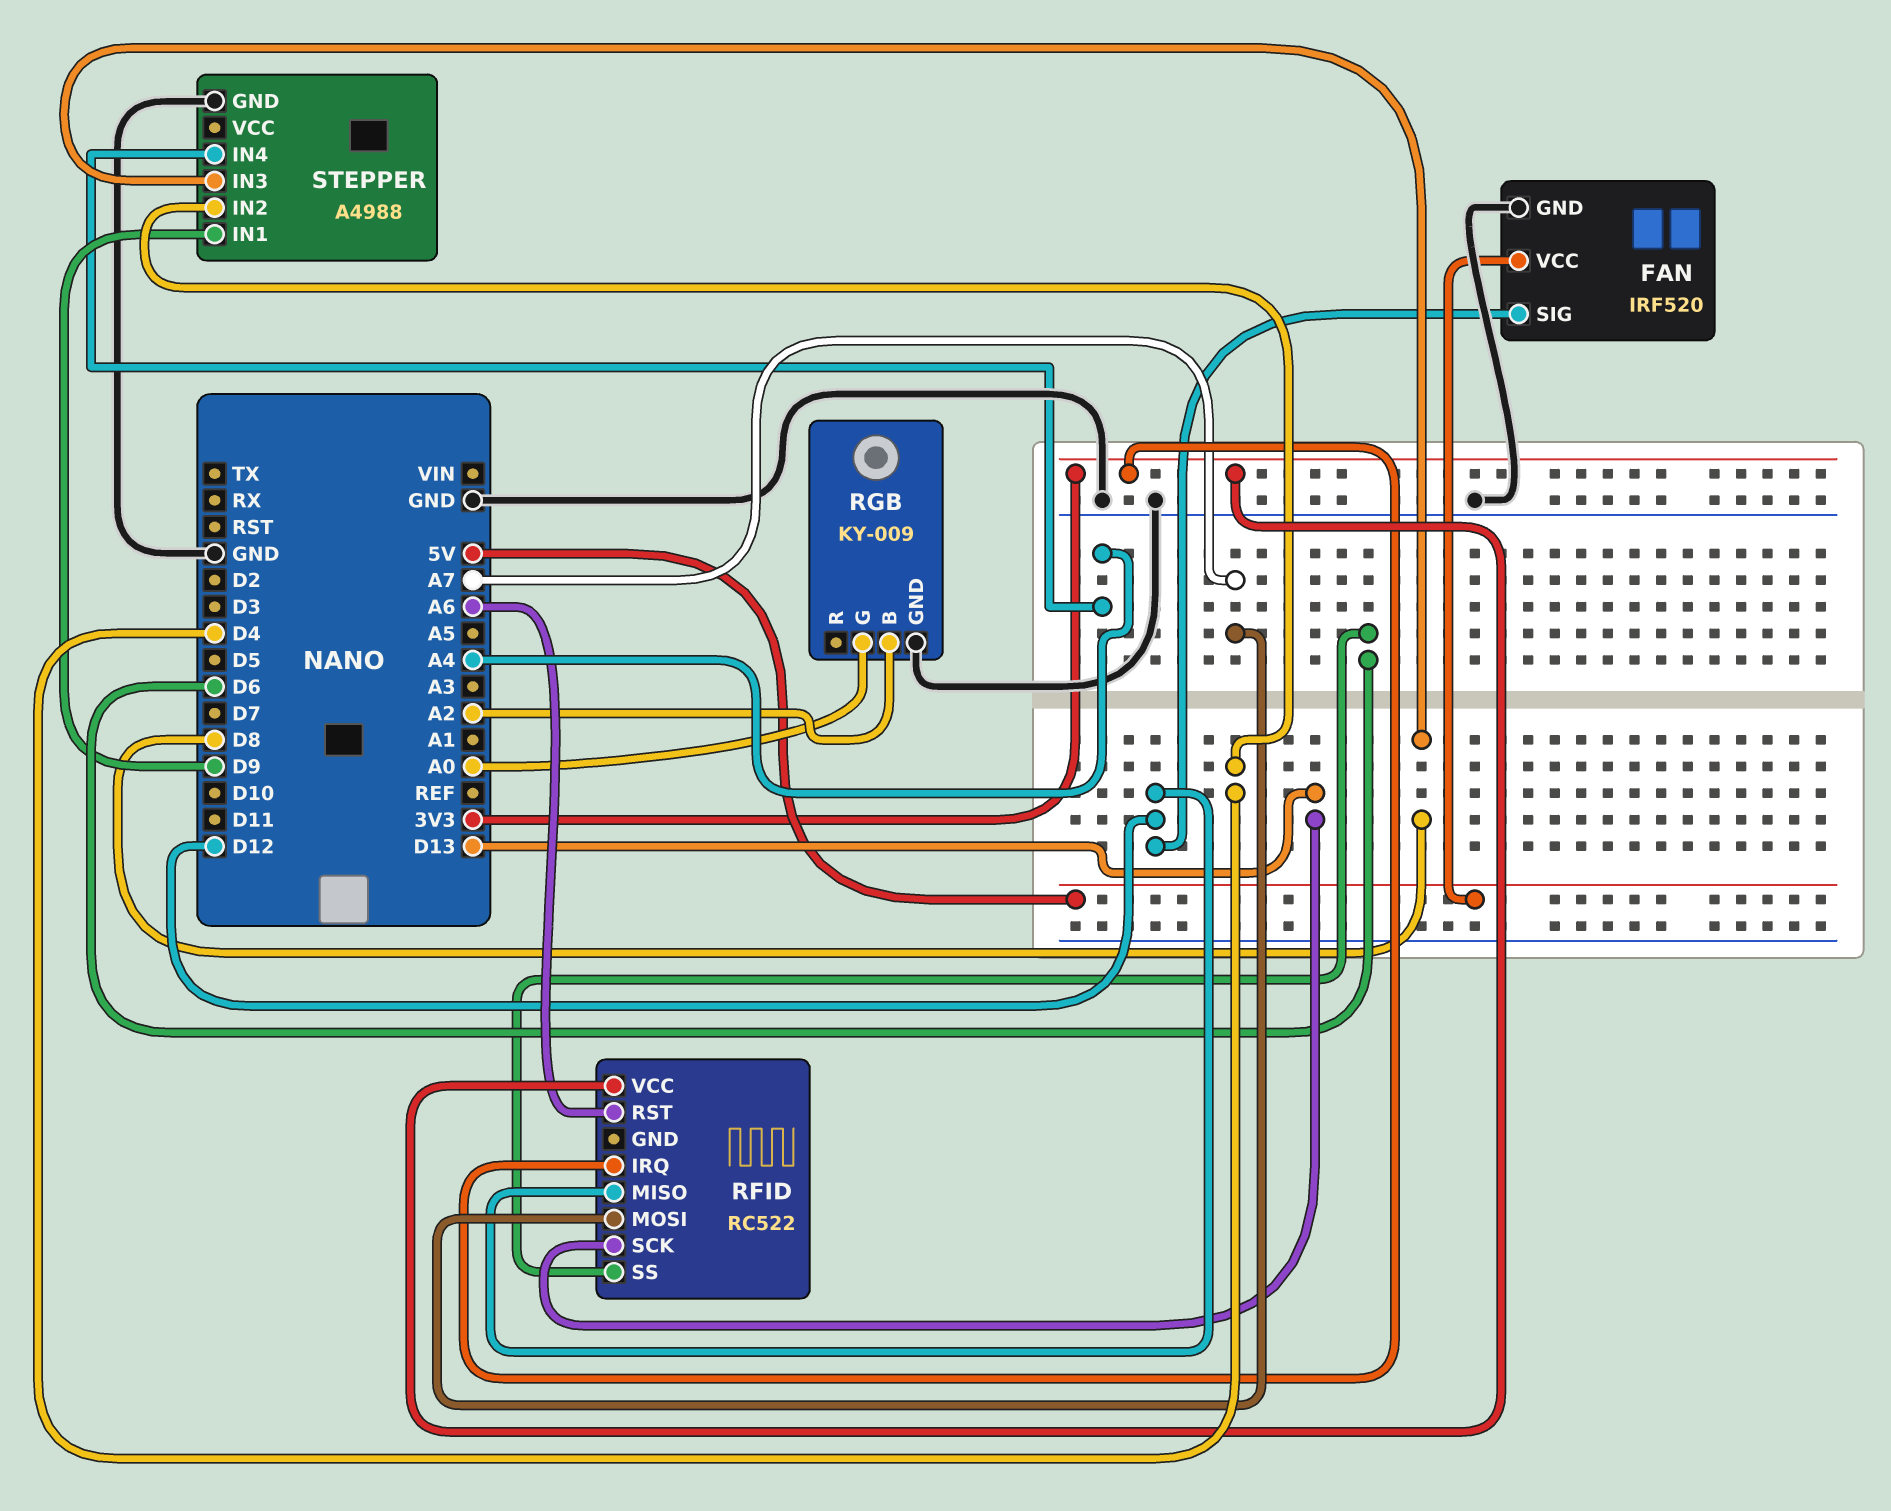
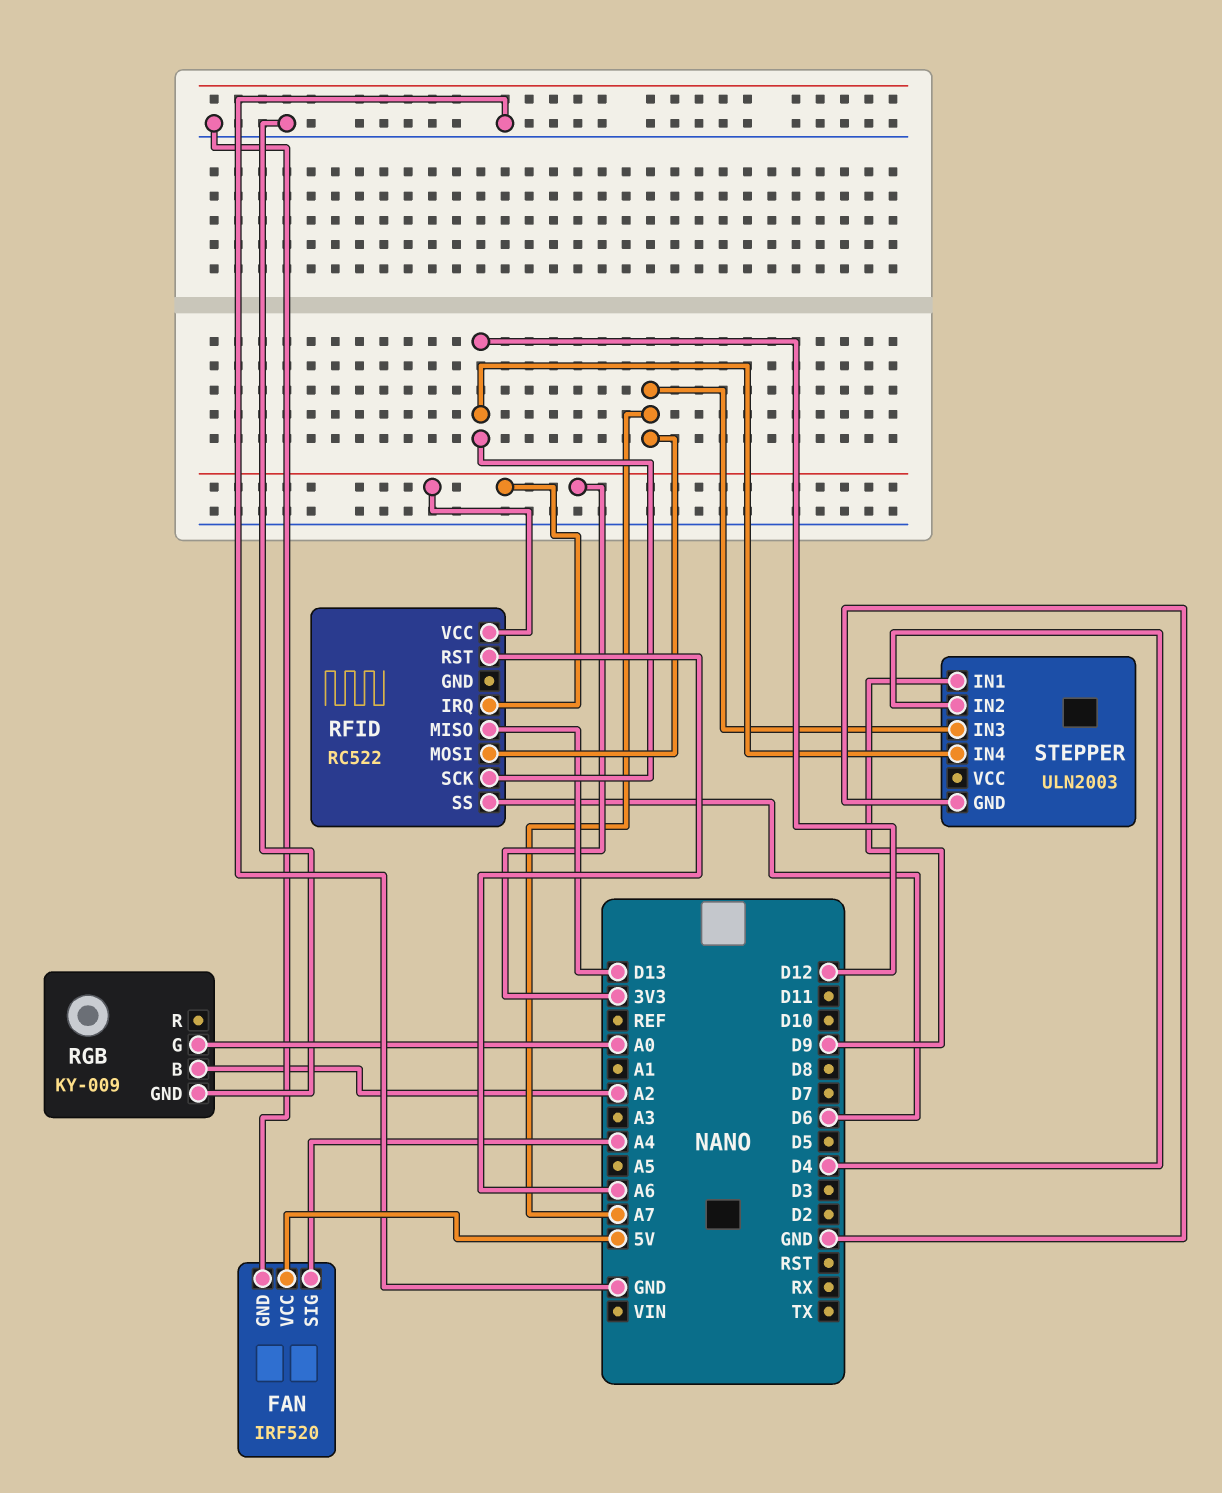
FAN pin SIG: D12 -> A4
RFID pin MISO: D12 -> D13
RFID pin SCK: D13 -> D12
STEPPER: A4988 -> ULN2003
STEPPER pin IN3: D8 -> A7
STEPPER pin IN4: A4 -> D12

